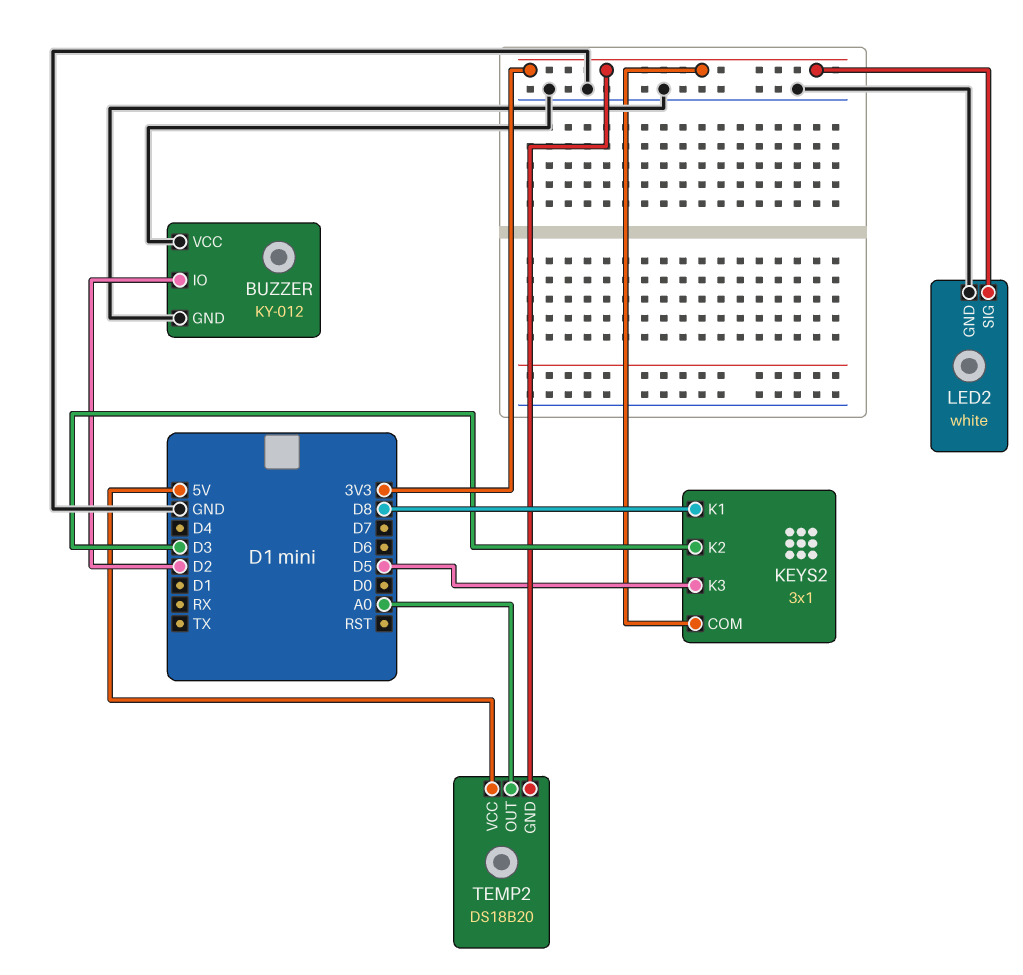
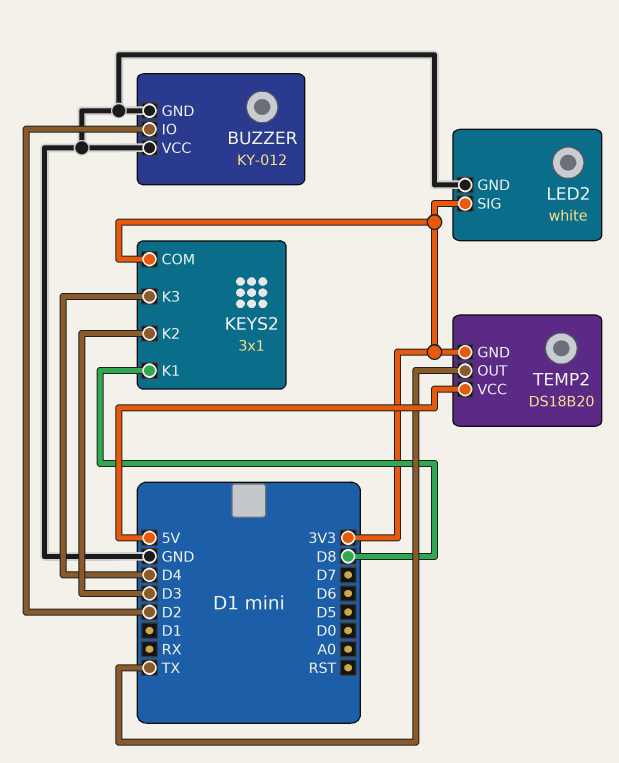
KEYS2 pin K3: D5 -> D4
TEMP2 pin OUT: A0 -> TX

